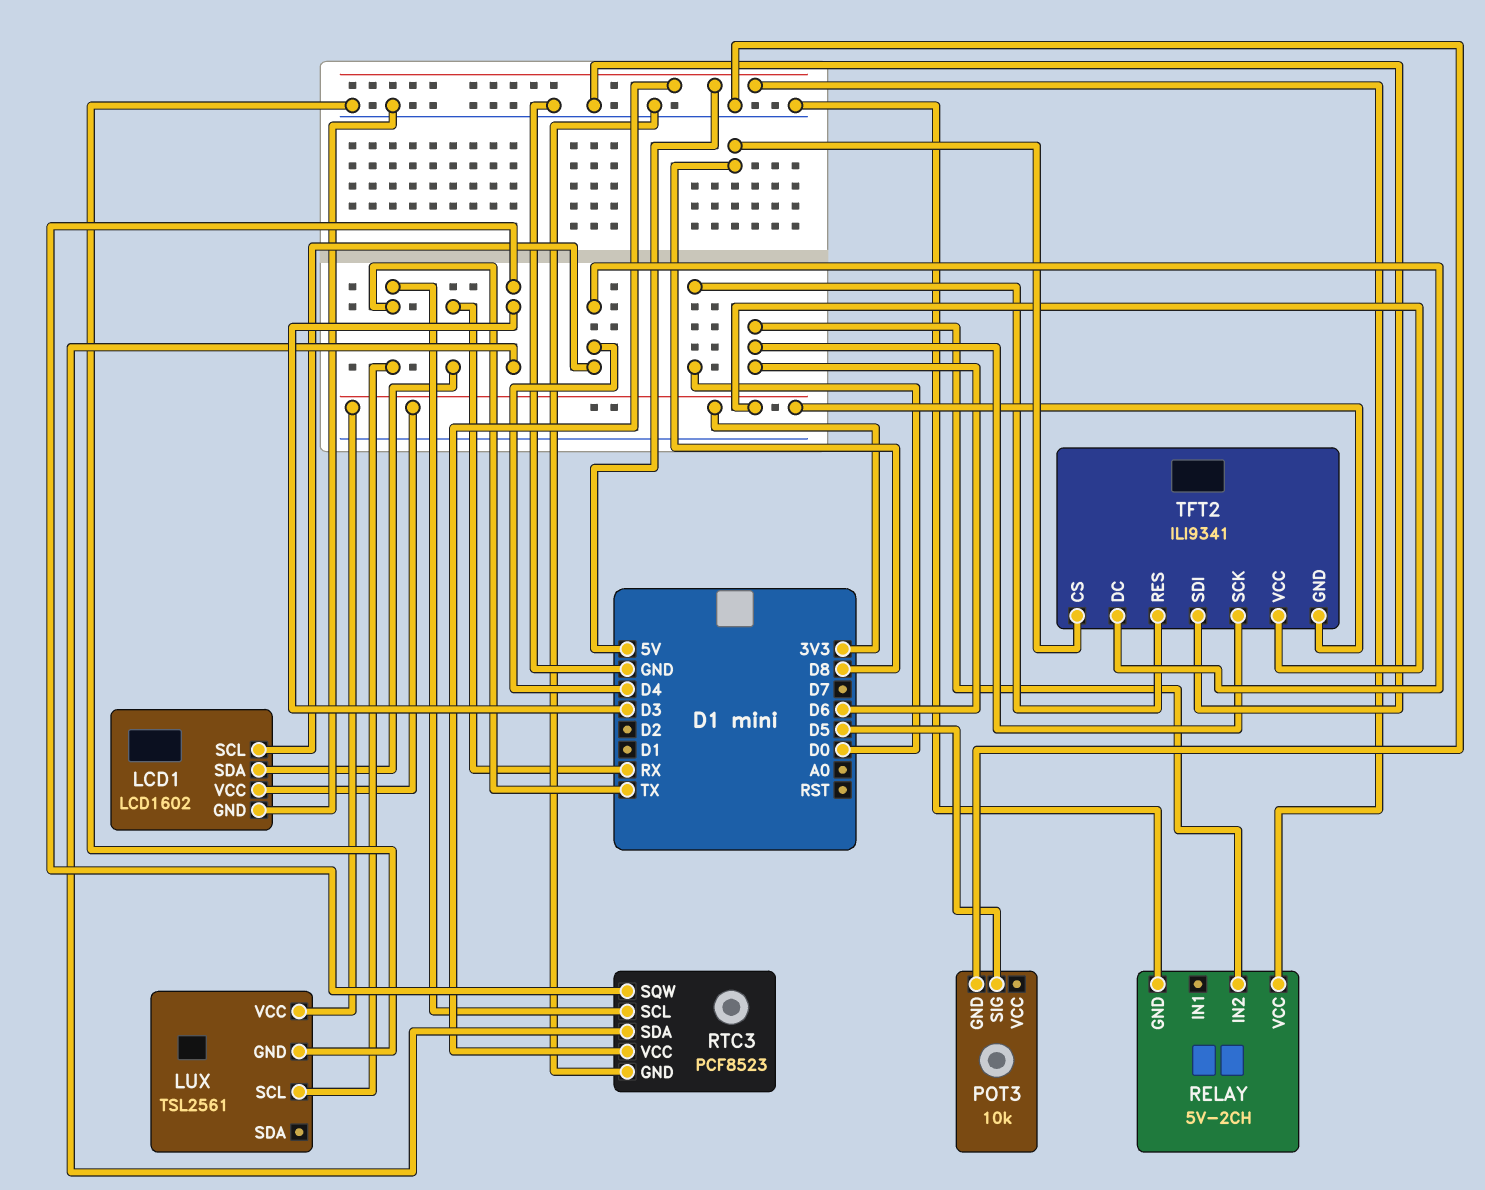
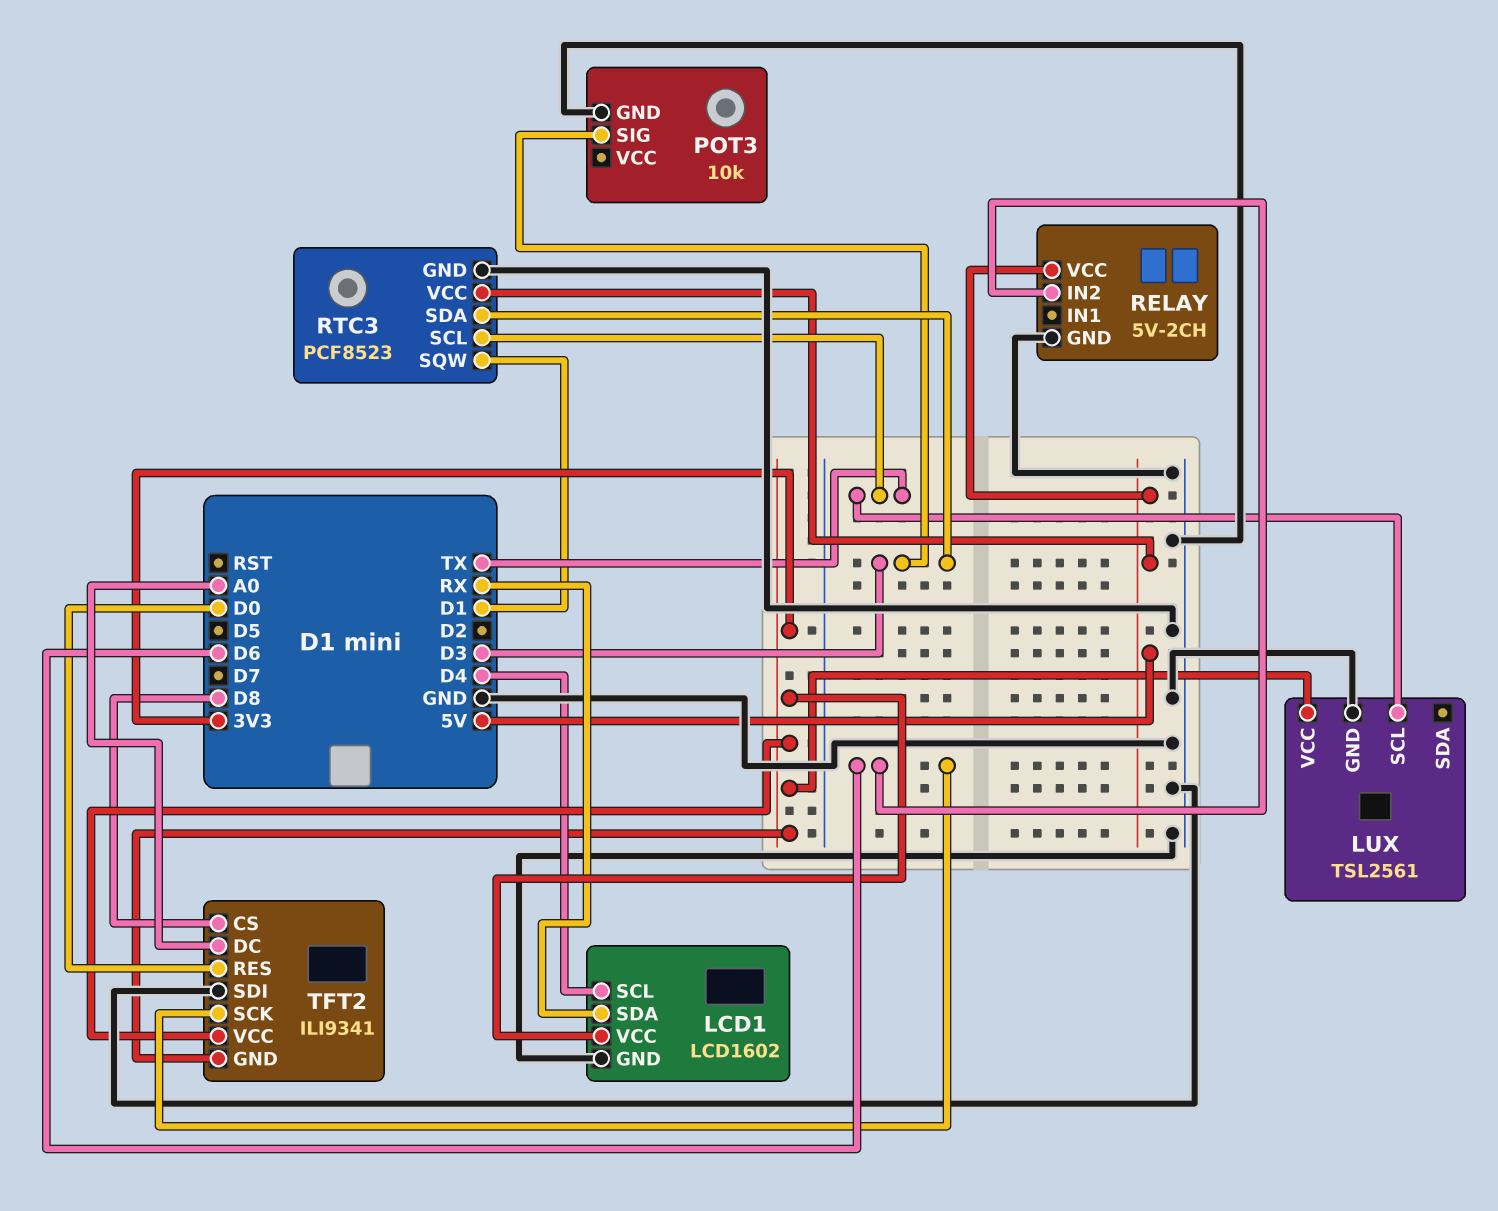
POT3 pin SIG: D5 -> D3
RTC3 pin SQW: D3 -> D1
TFT2 pin DC: D4 -> A0

